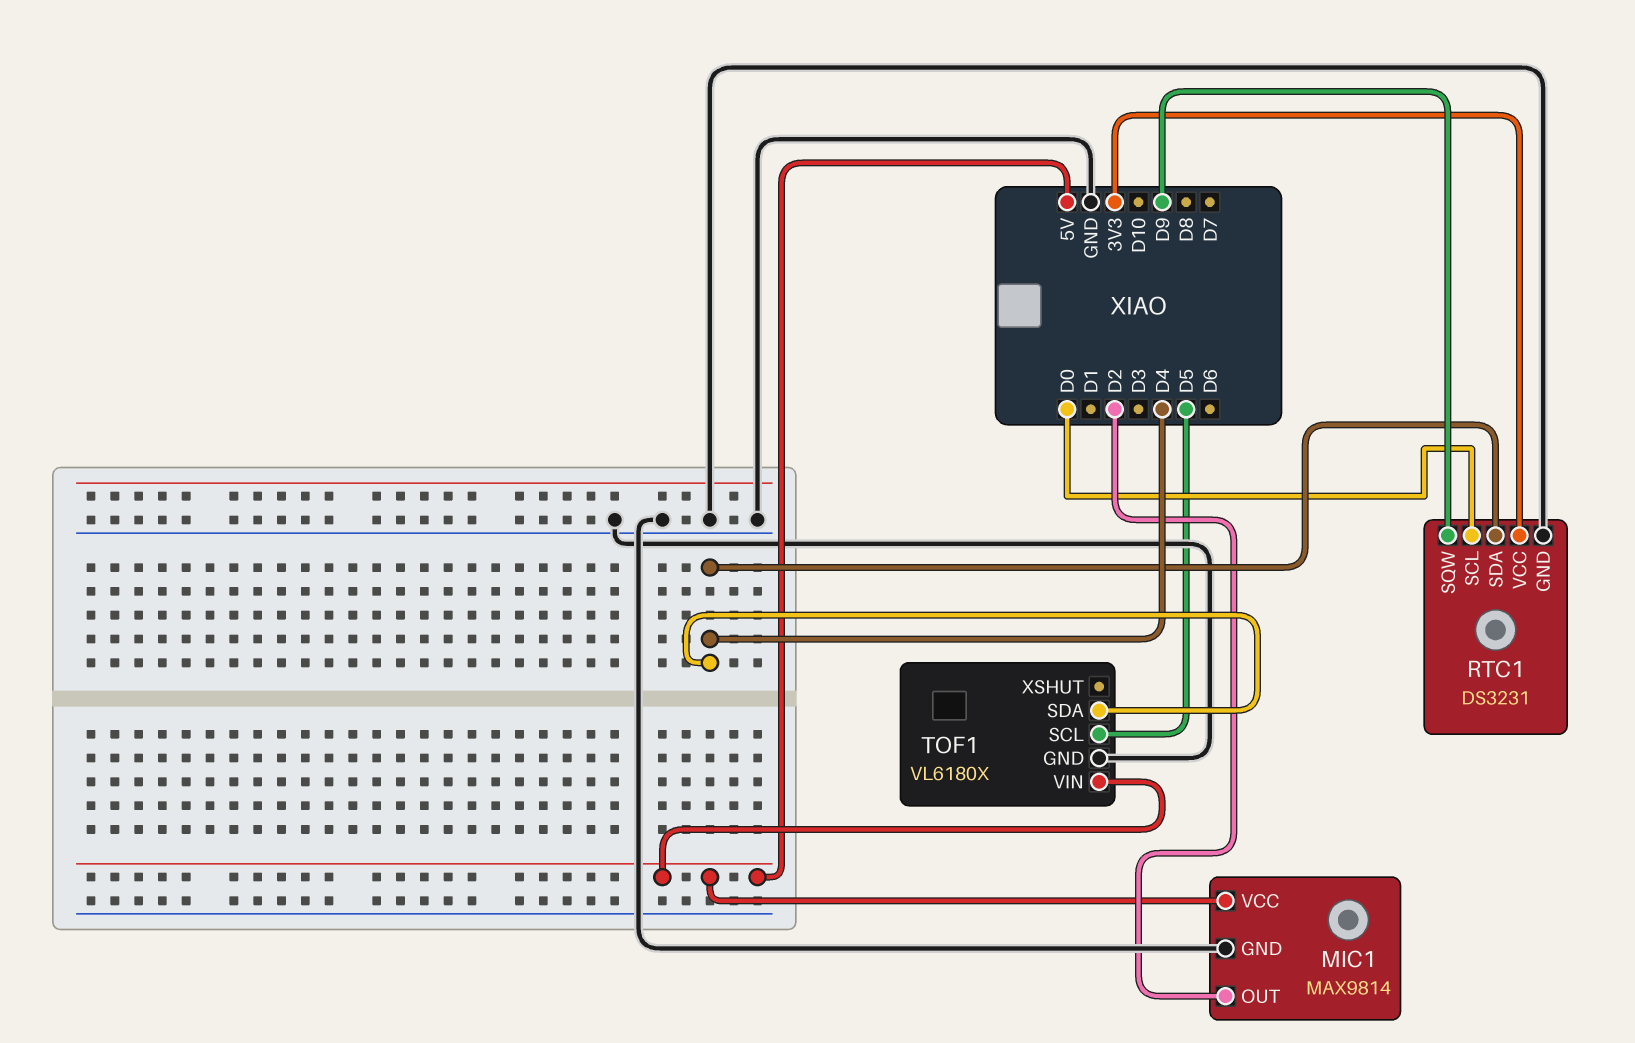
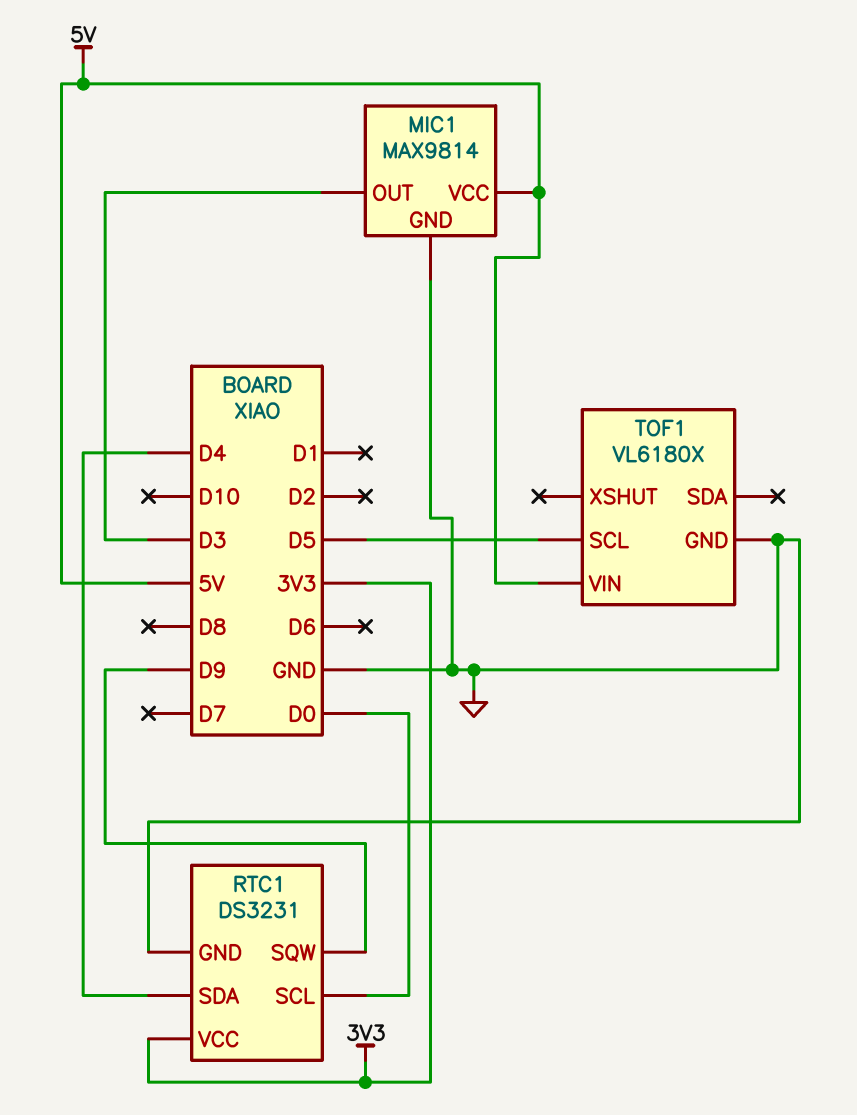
MIC1 pin OUT: D2 -> D3
TOF1 pin SDA: D4 -> none

